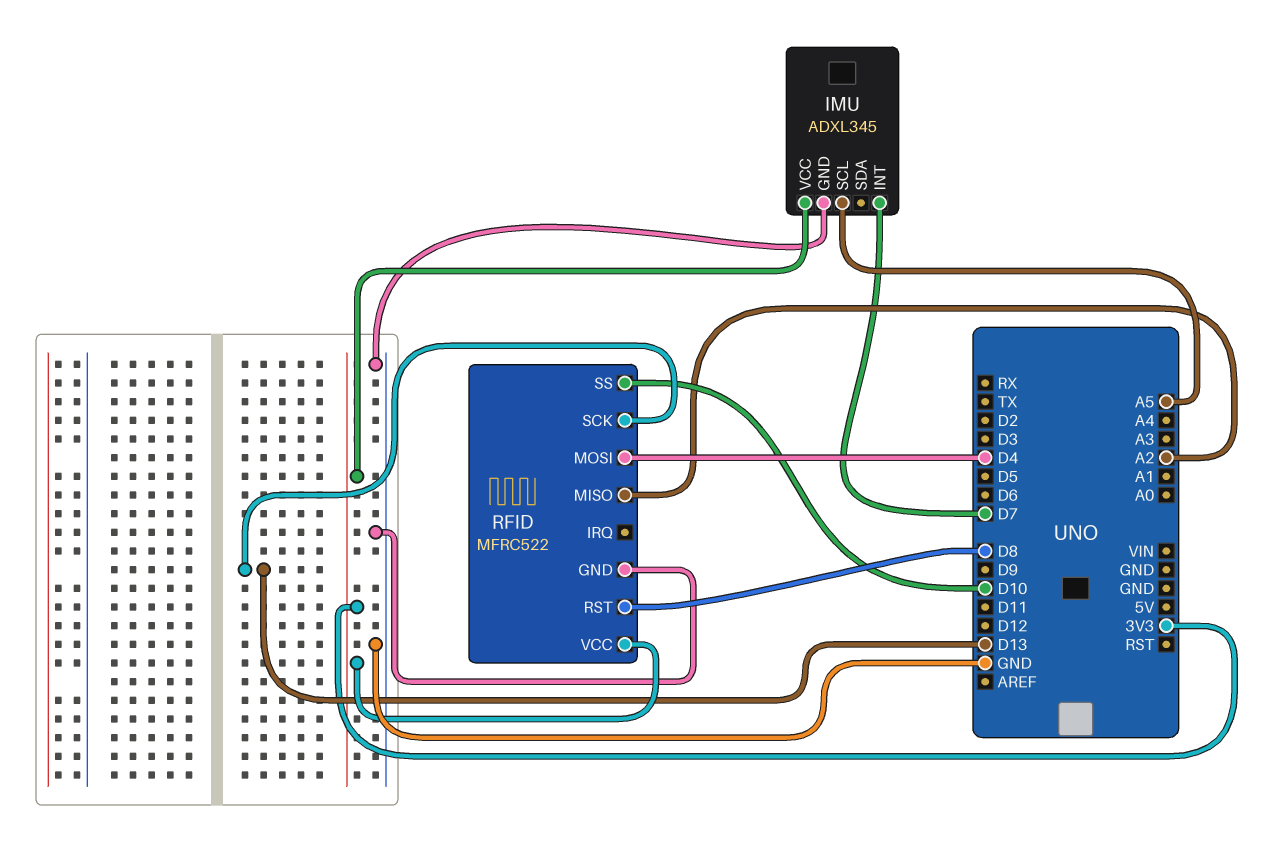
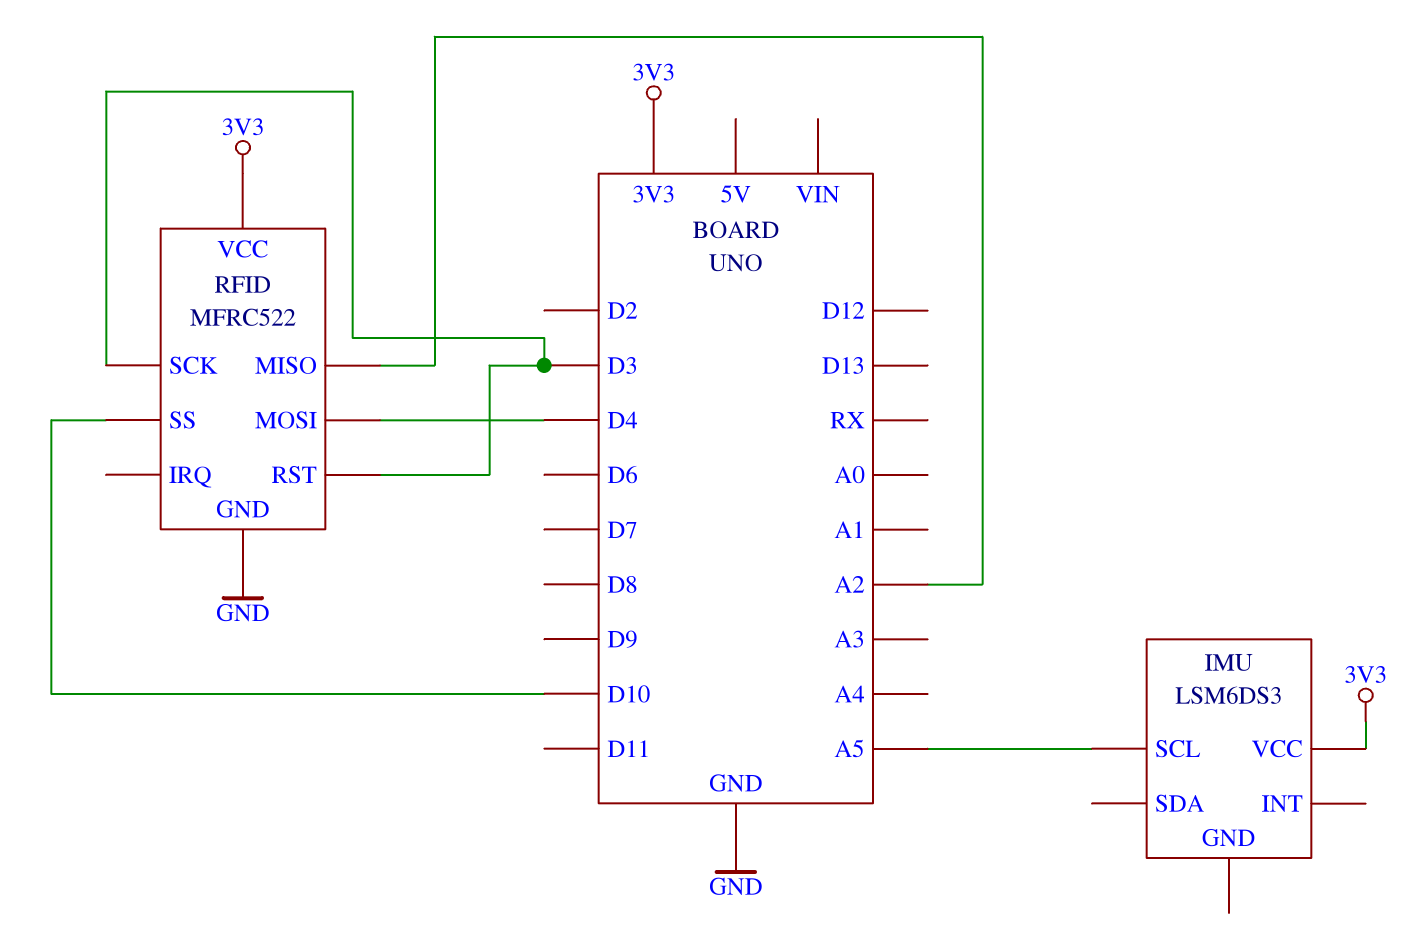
IMU: ADXL345 -> LSM6DS3
IMU pin GND: GND -> none
IMU pin INT: D7 -> none
RFID pin RST: D8 -> D3
RFID pin SCK: D13 -> D3

